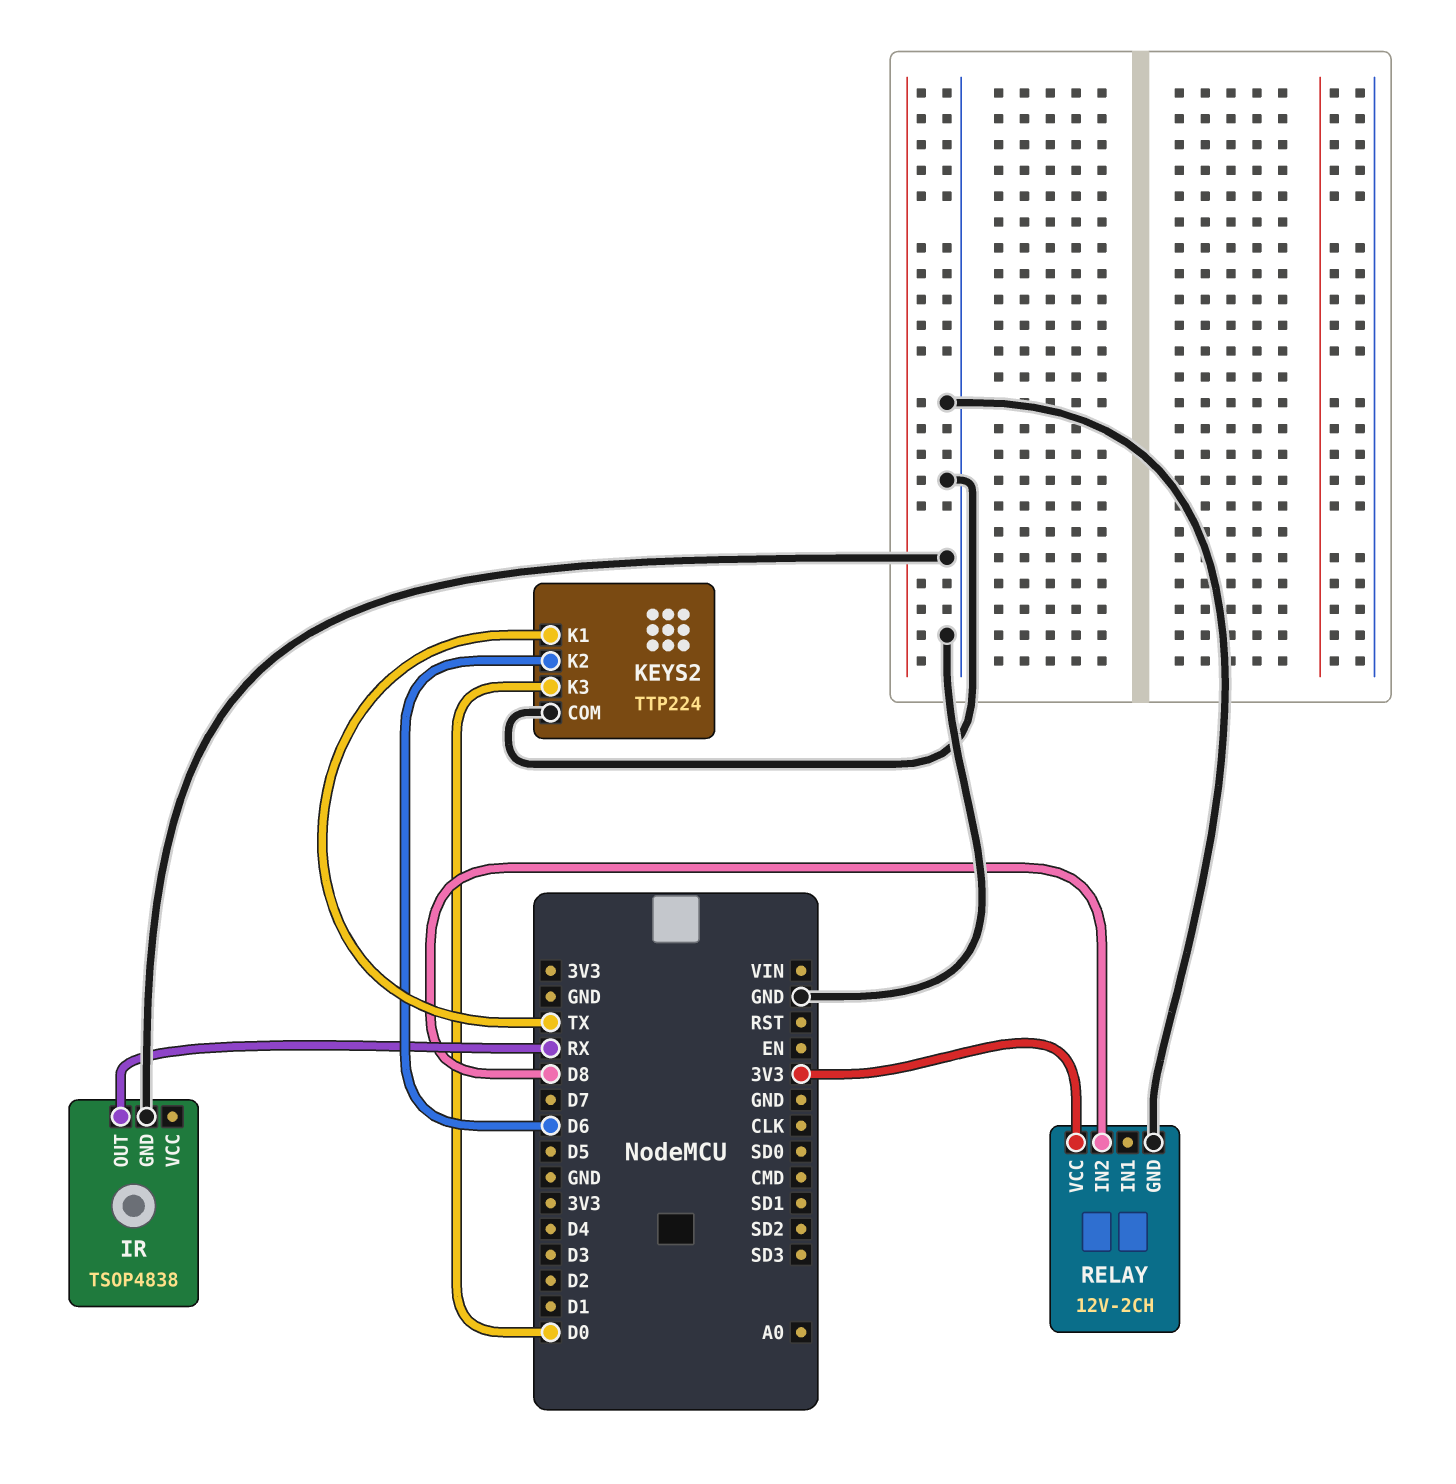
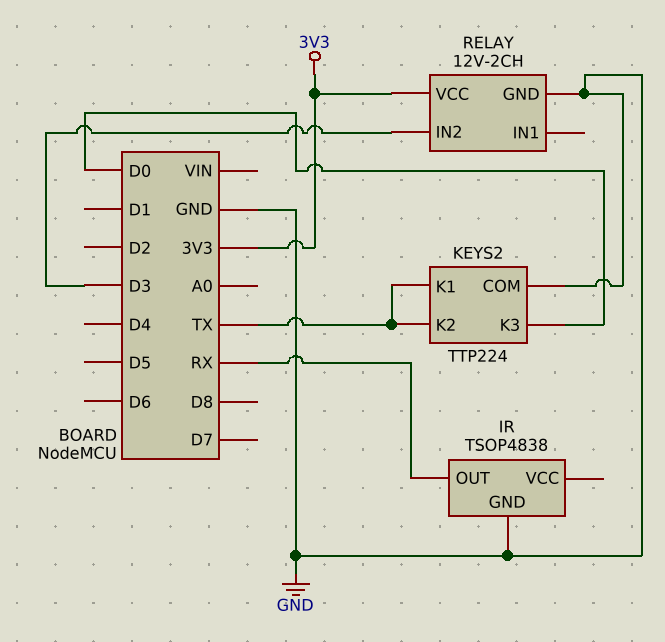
KEYS2 pin K2: D6 -> TX
RELAY pin IN2: D8 -> D3

